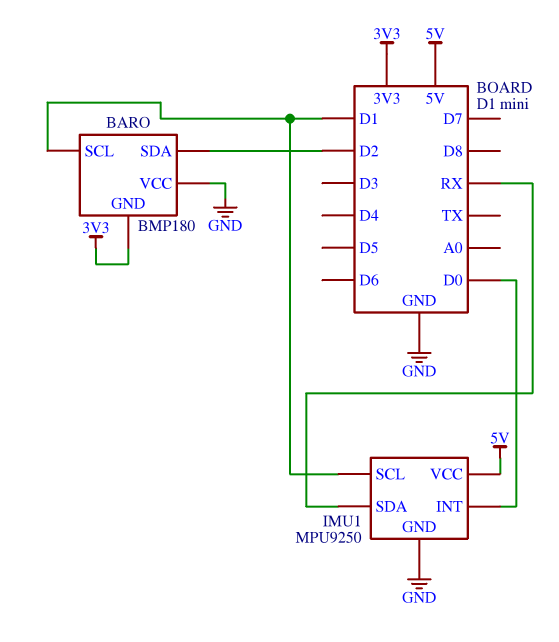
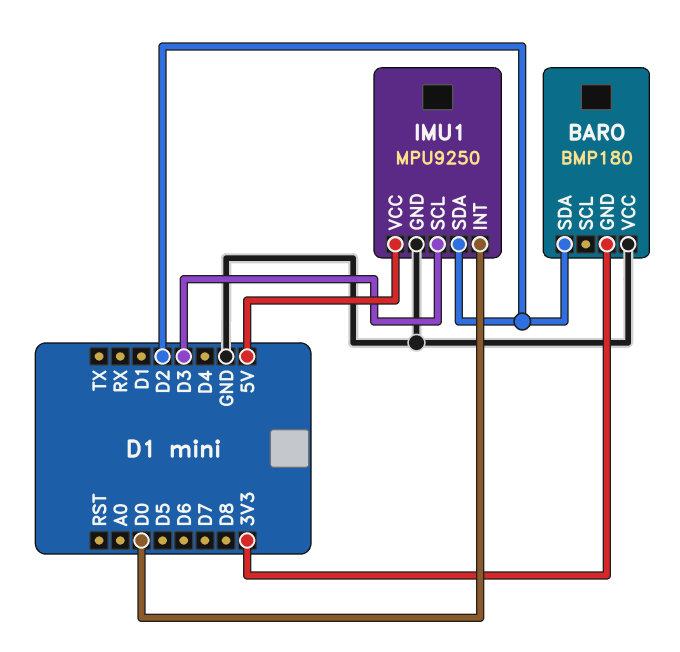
BARO pin SCL: D1 -> none
IMU1 pin SCL: D1 -> D3
IMU1 pin SDA: RX -> D2

